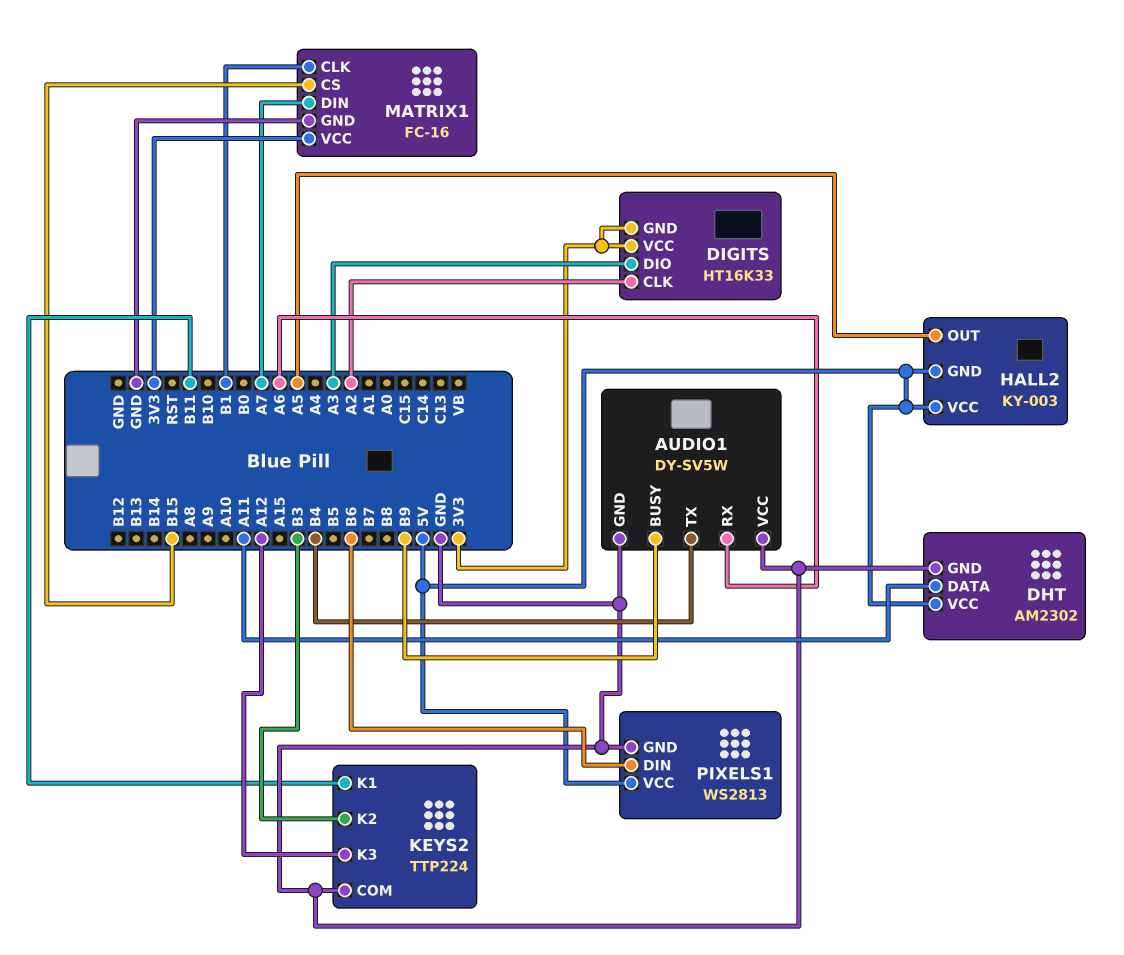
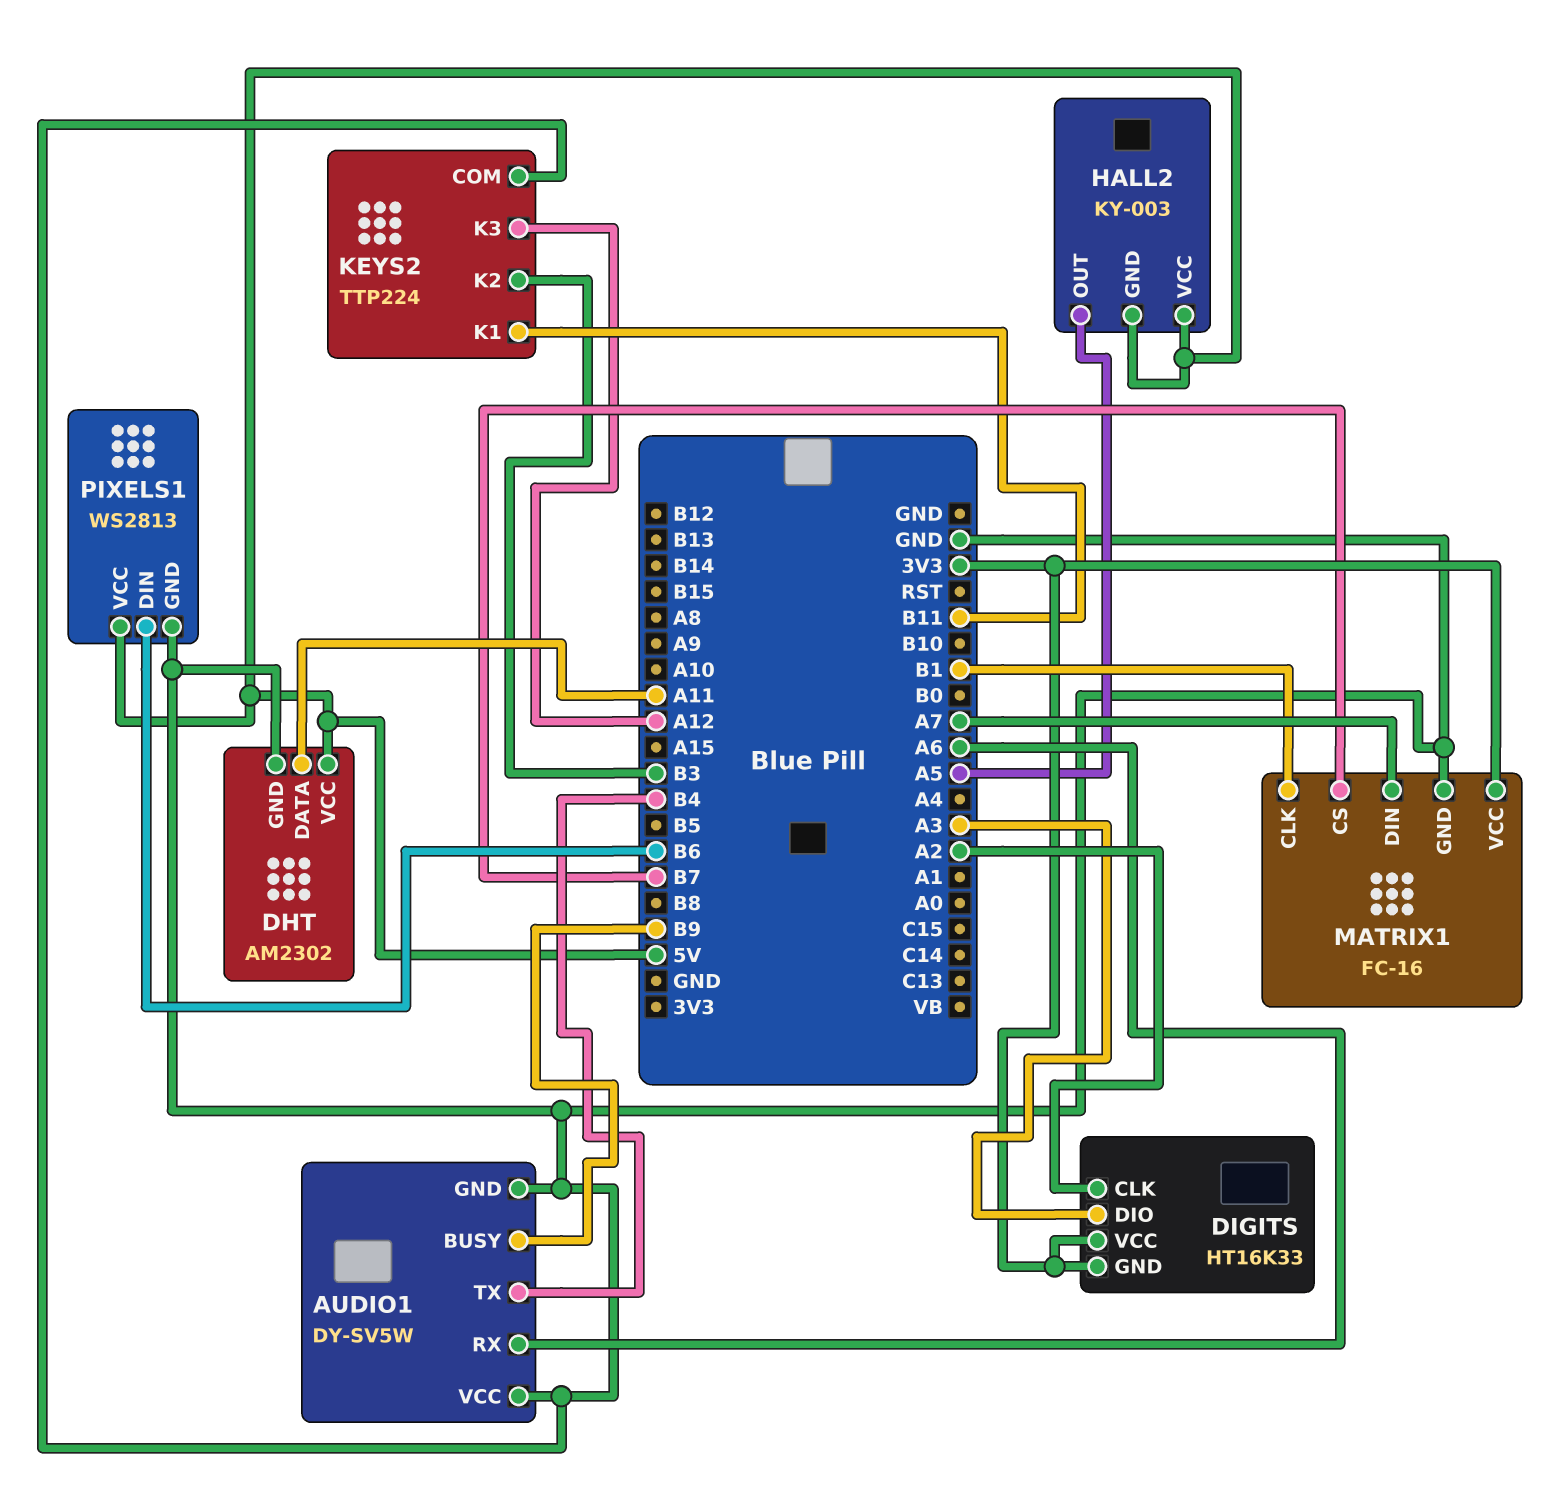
MATRIX1 pin CS: B15 -> B7

